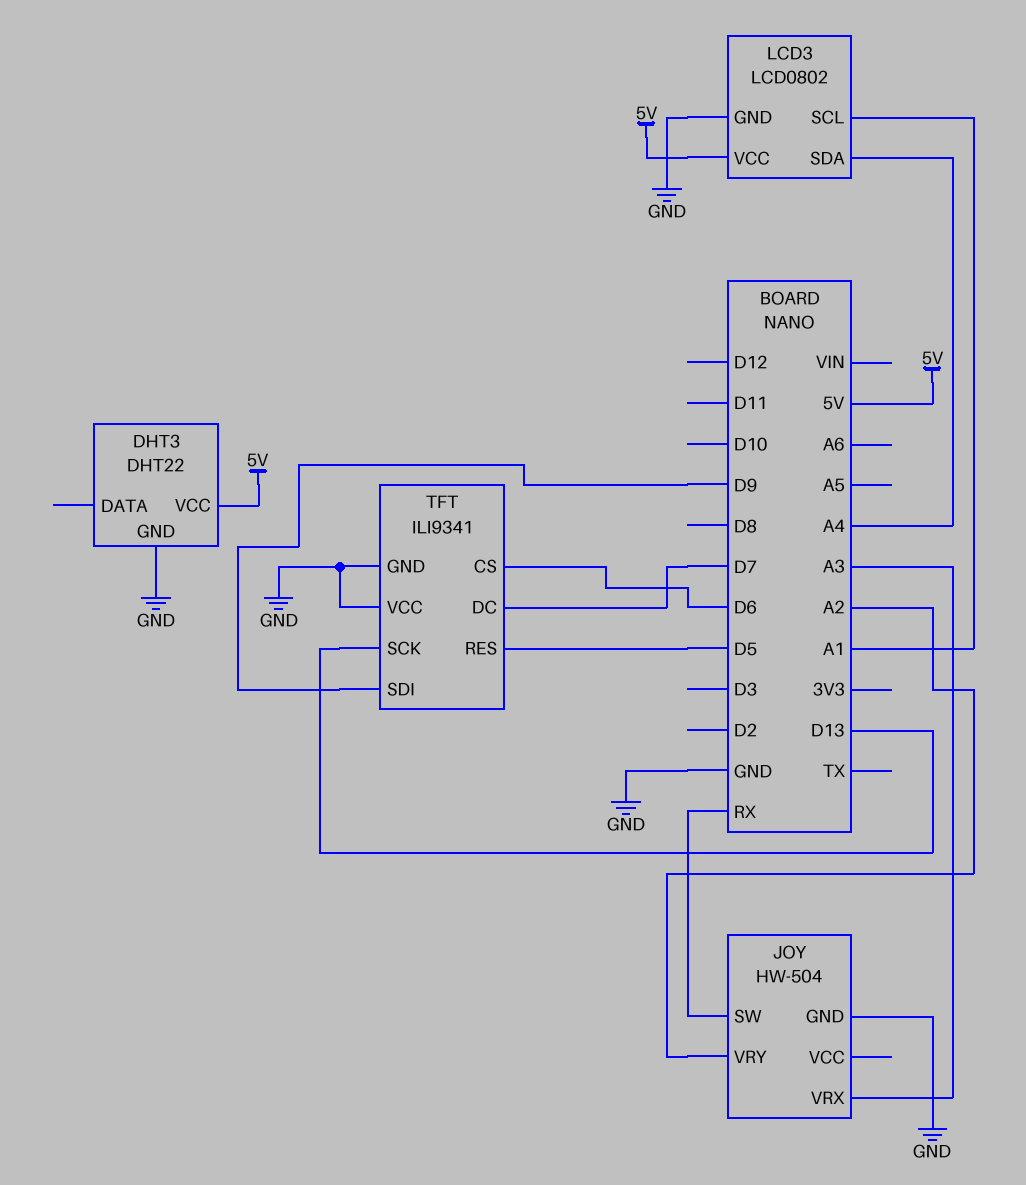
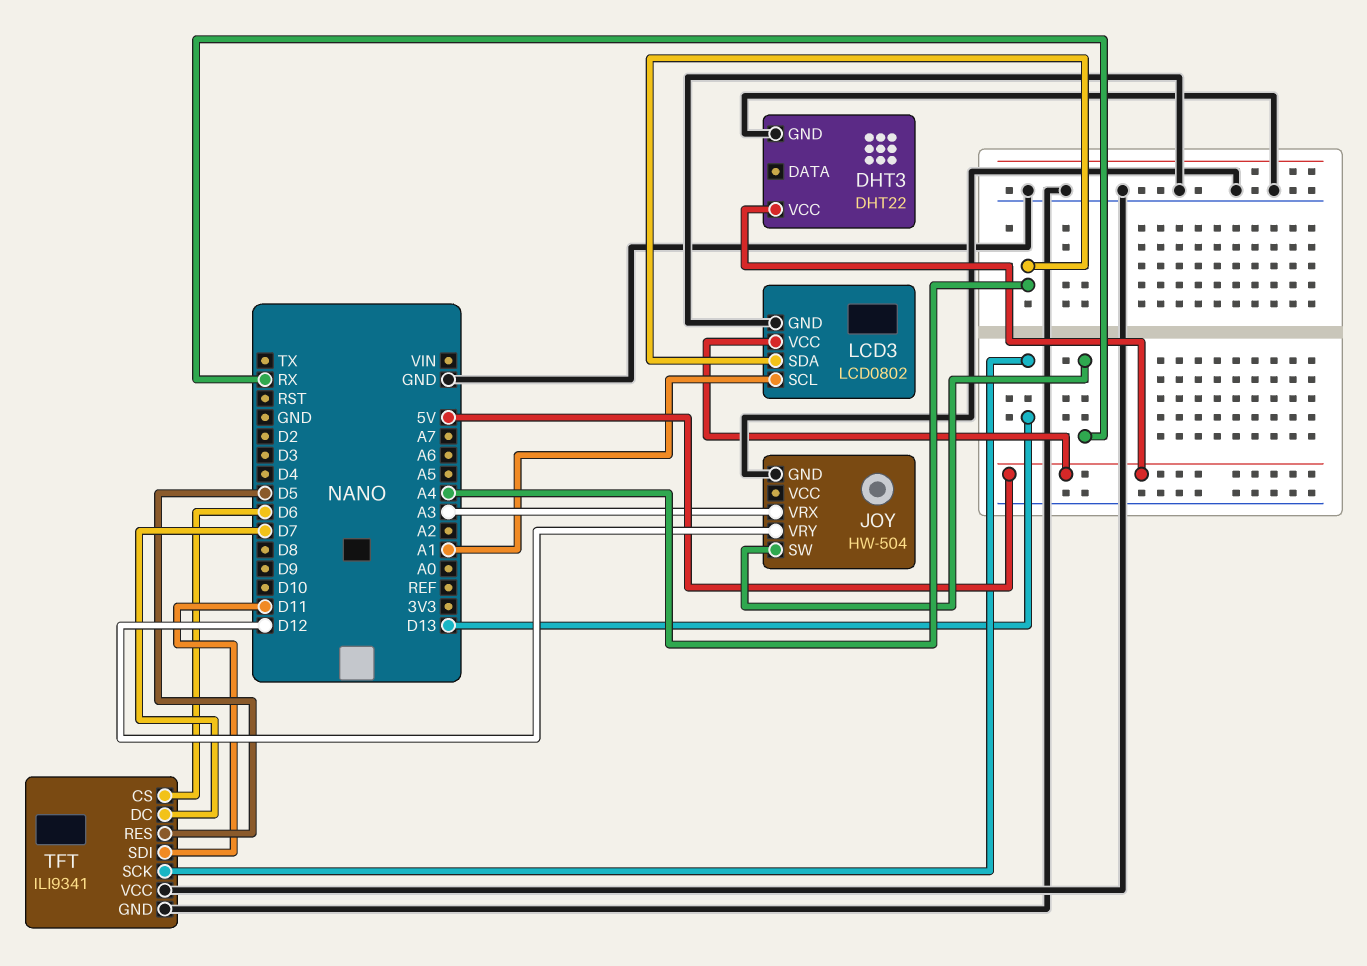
JOY pin VRY: A2 -> D12
TFT pin SDI: D9 -> D11

